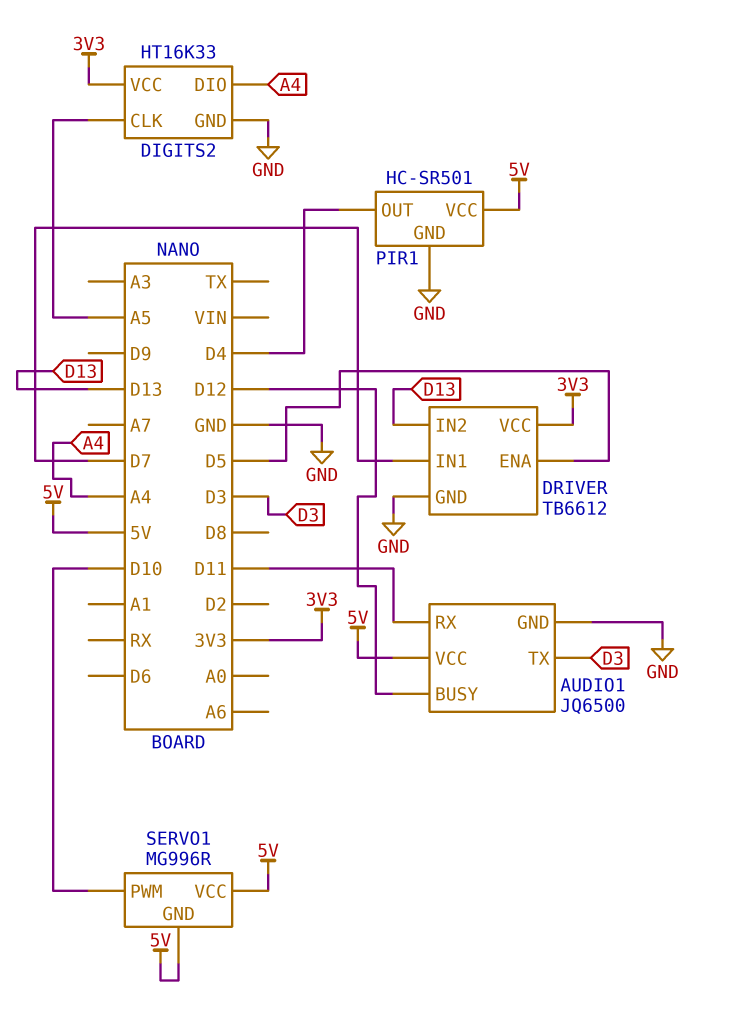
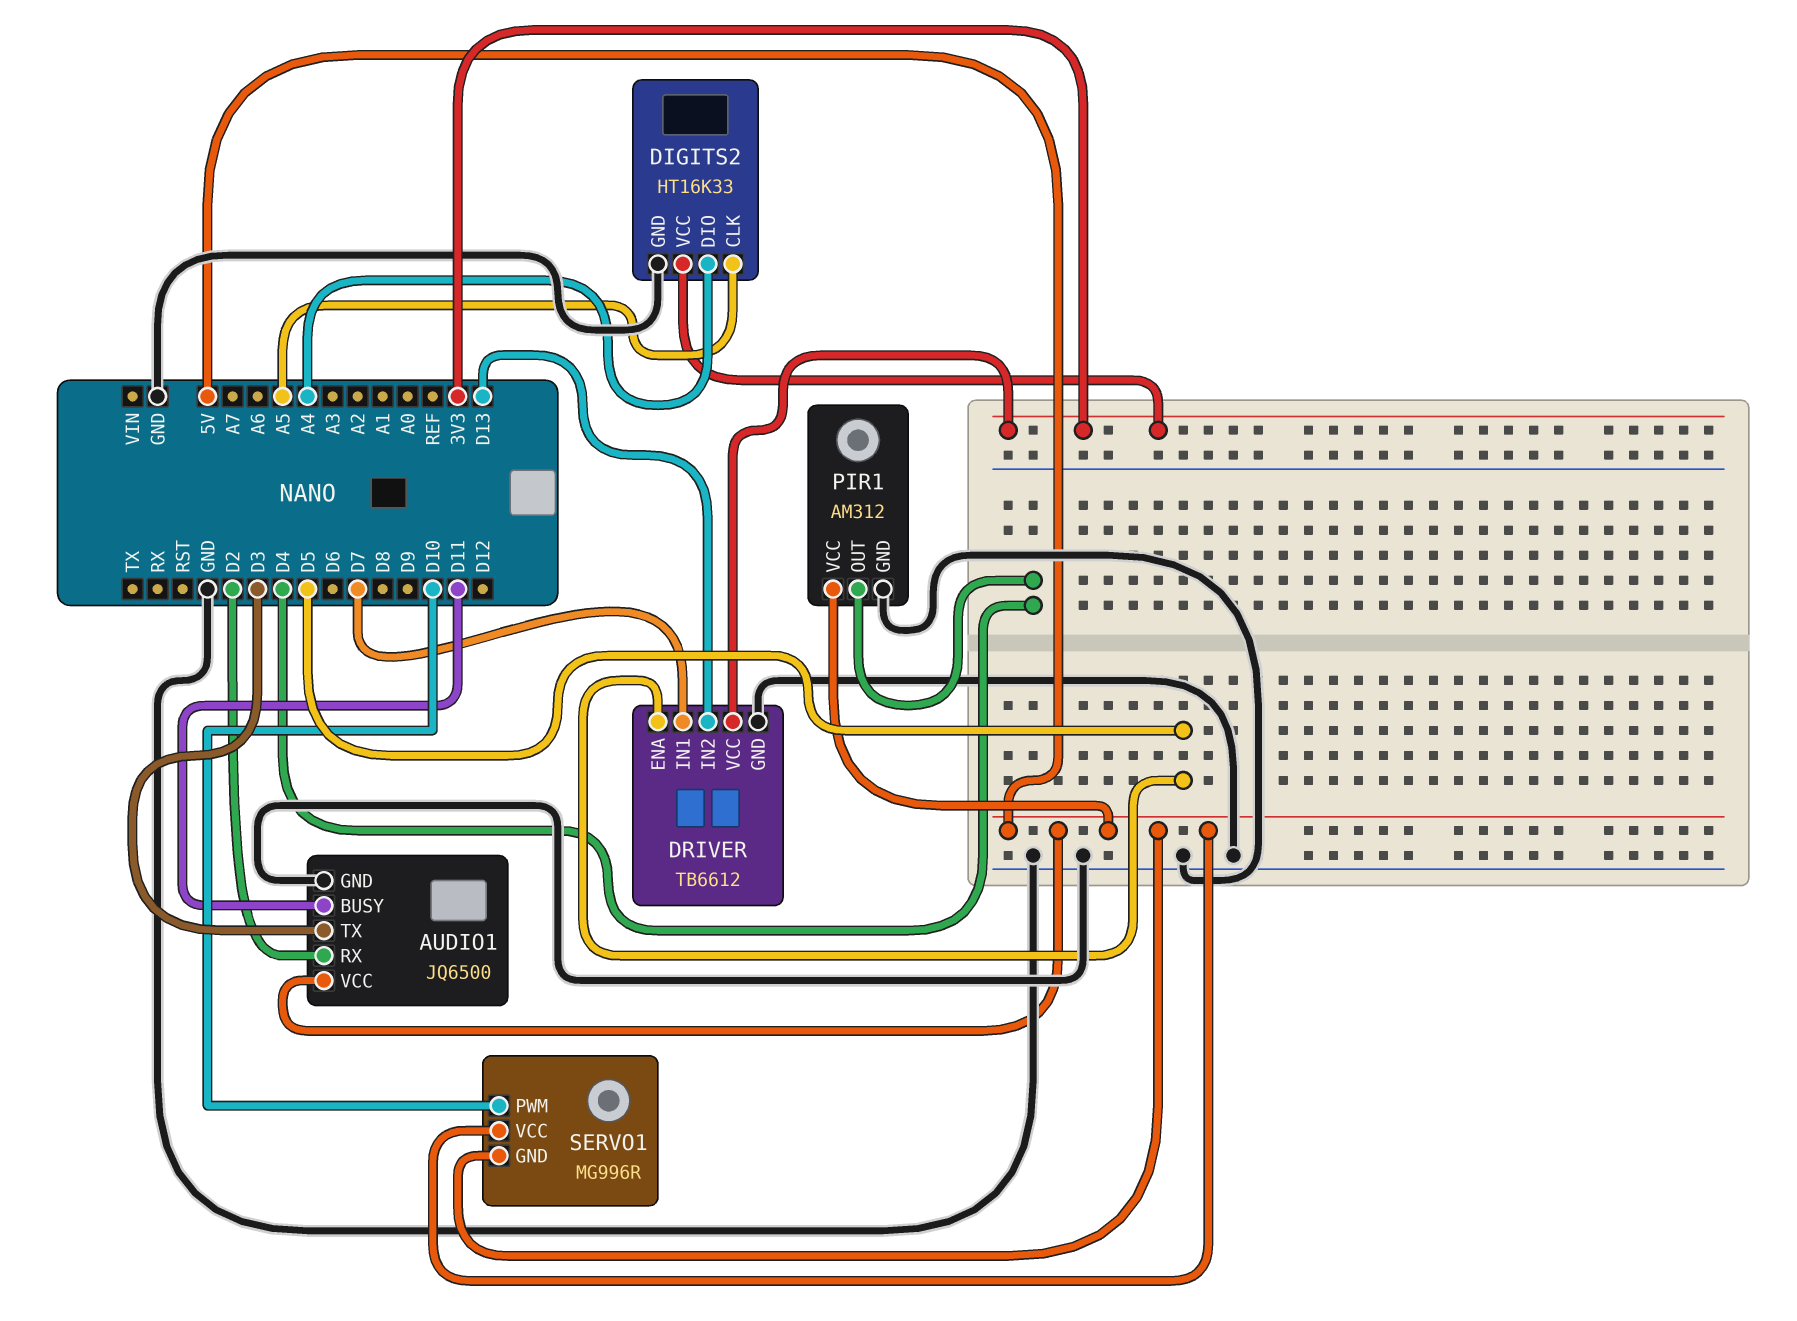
AUDIO1 pin BUSY: D12 -> D11
AUDIO1 pin RX: D11 -> D2
PIR1: HC-SR501 -> AM312

